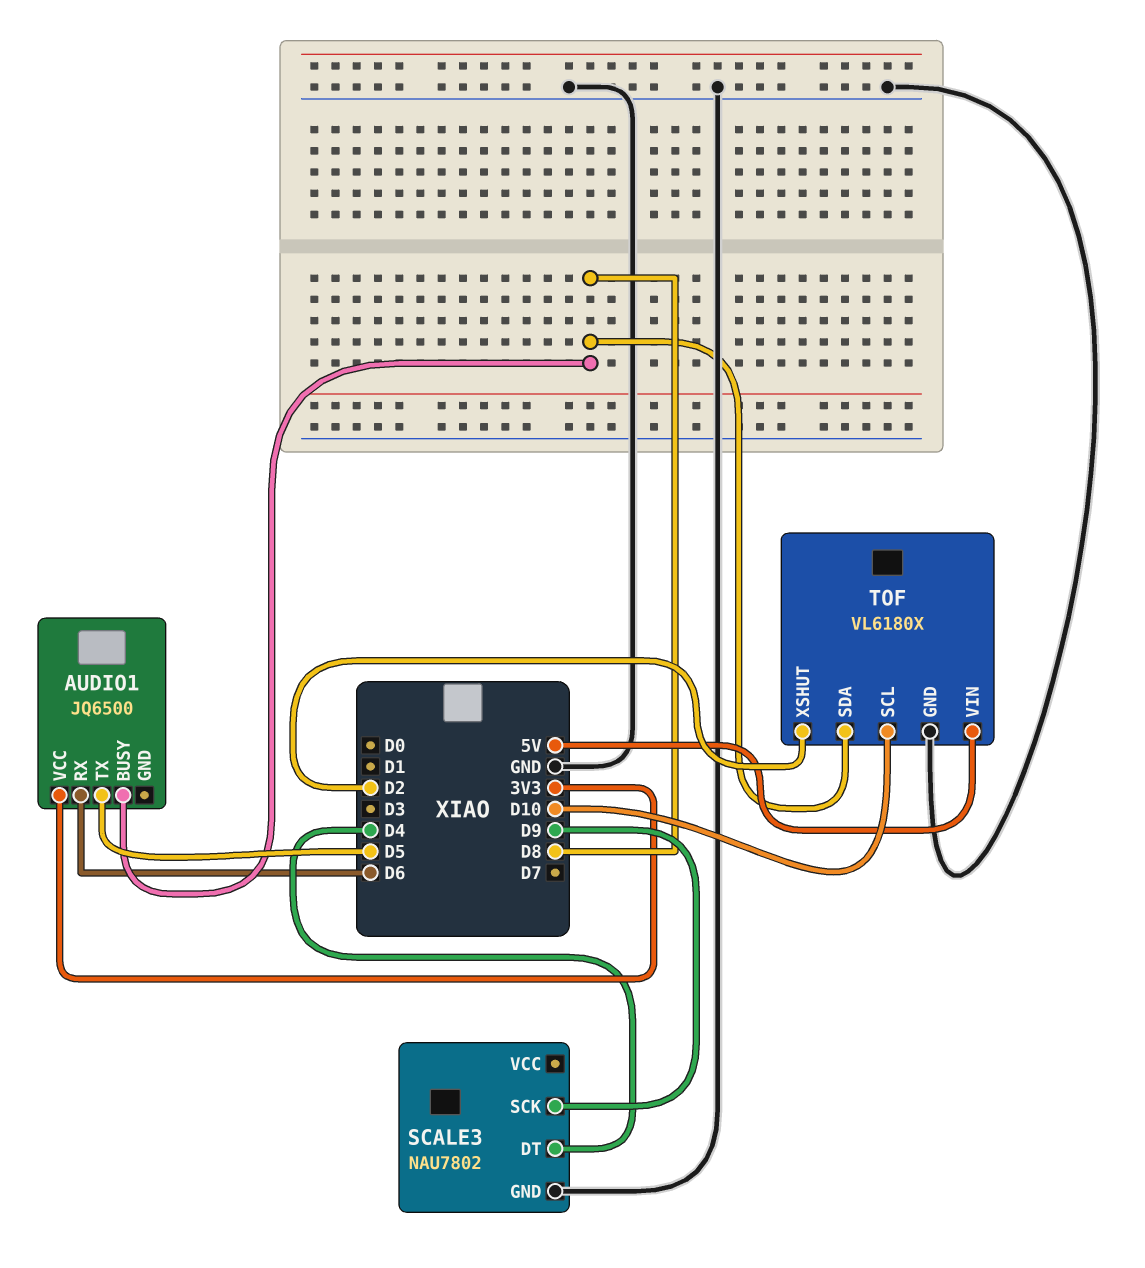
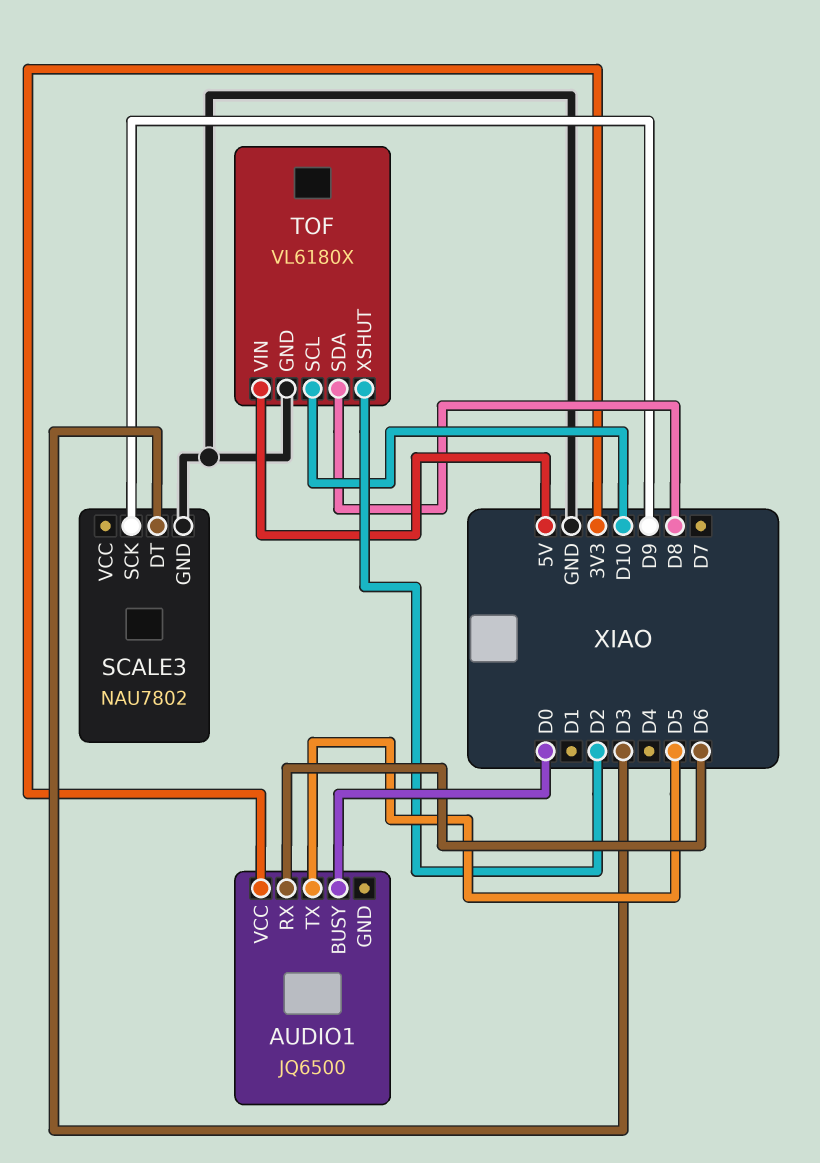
AUDIO1 pin BUSY: D8 -> D0
SCALE3 pin DT: D4 -> D3

